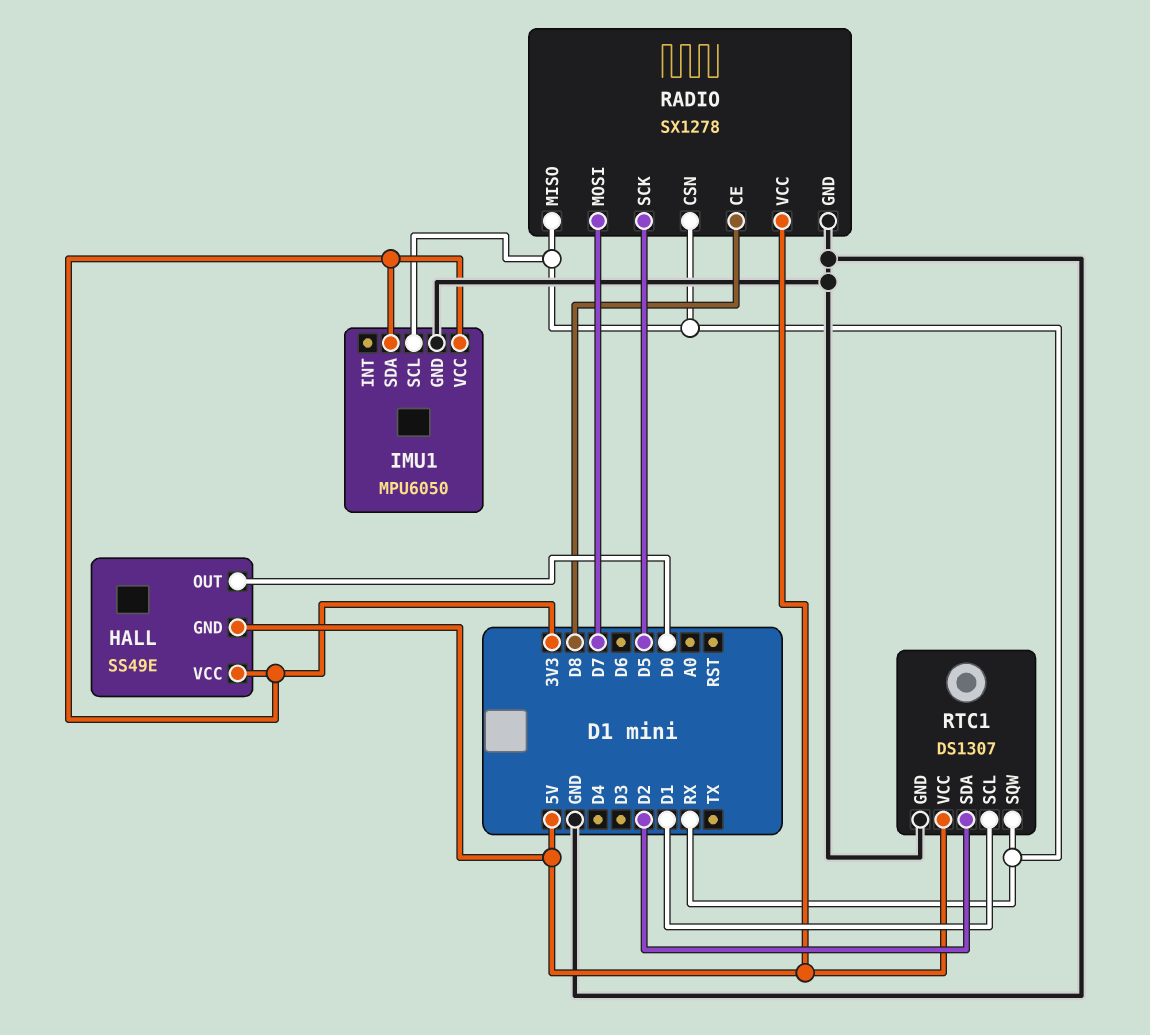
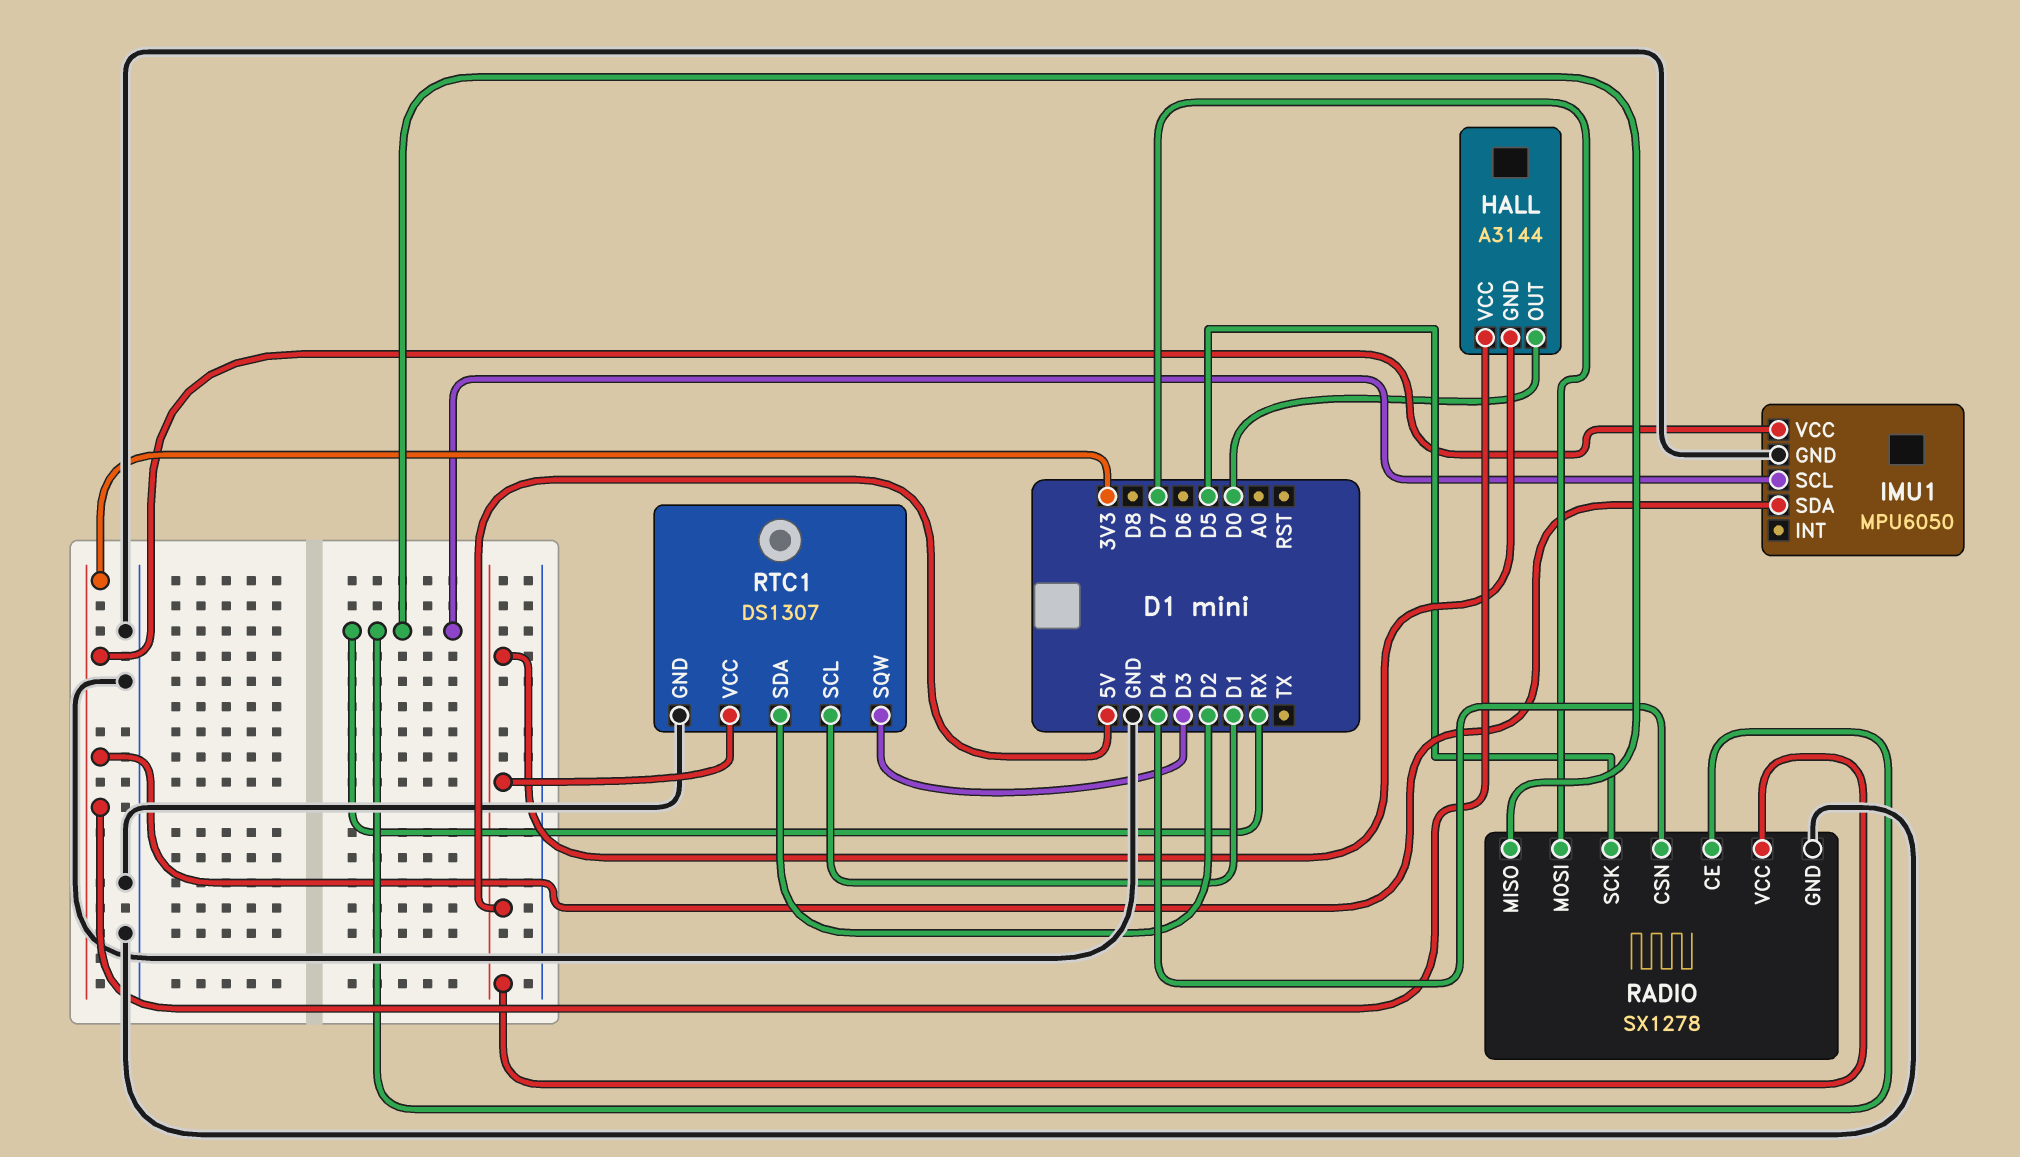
HALL: SS49E -> A3144
RADIO pin CE: D8 -> RX
RADIO pin CSN: RX -> D4
RTC1 pin SQW: RX -> D3

